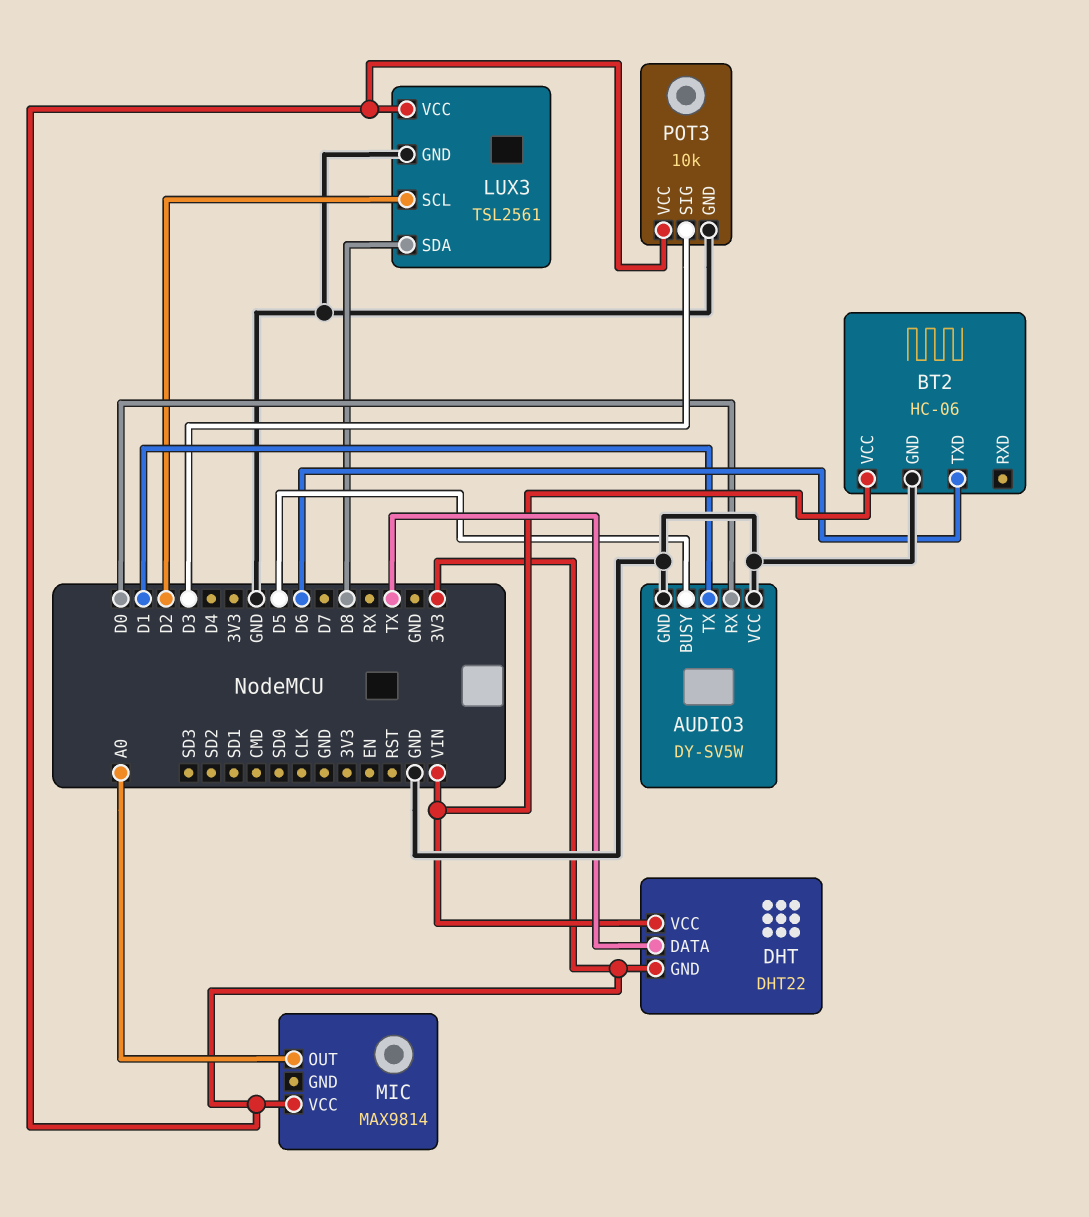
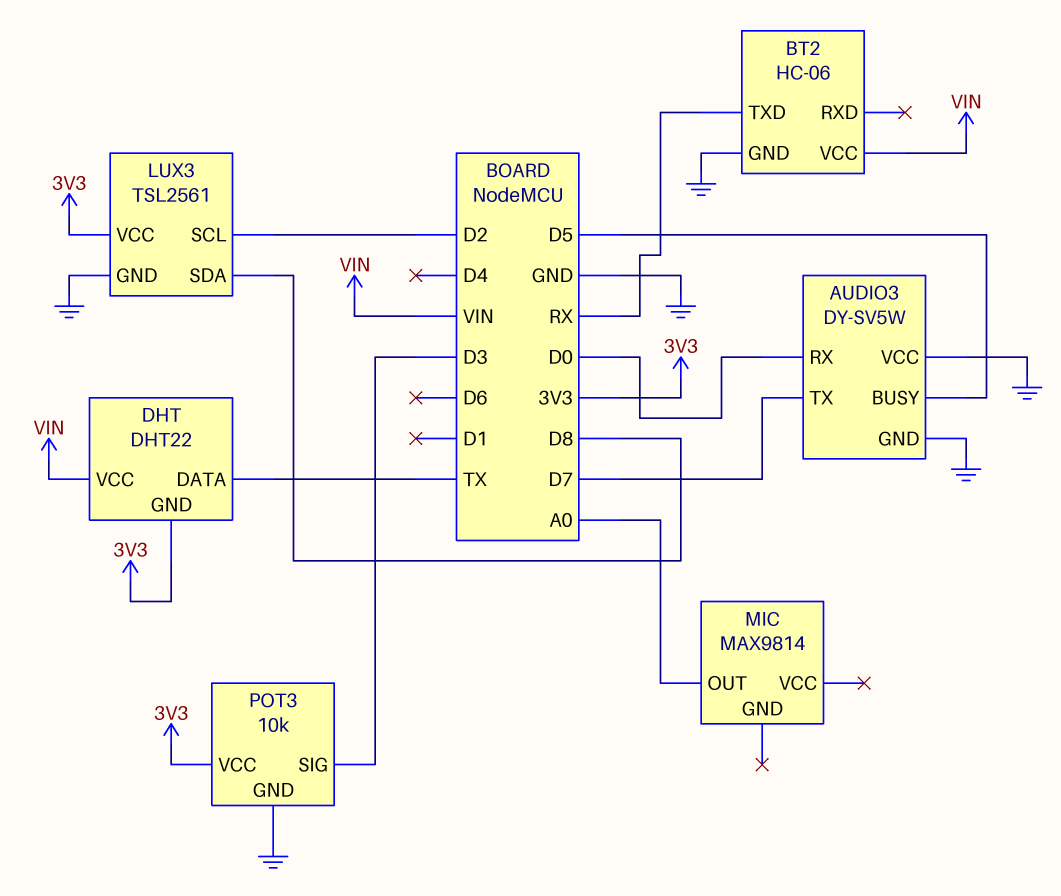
AUDIO3 pin TX: D1 -> D7
BT2 pin TXD: D6 -> RX
MIC pin VCC: 3V3 -> none

